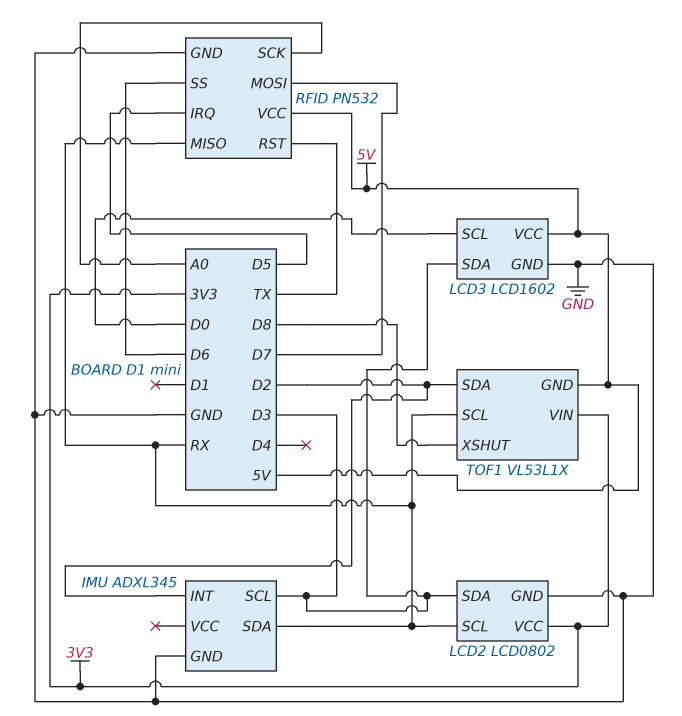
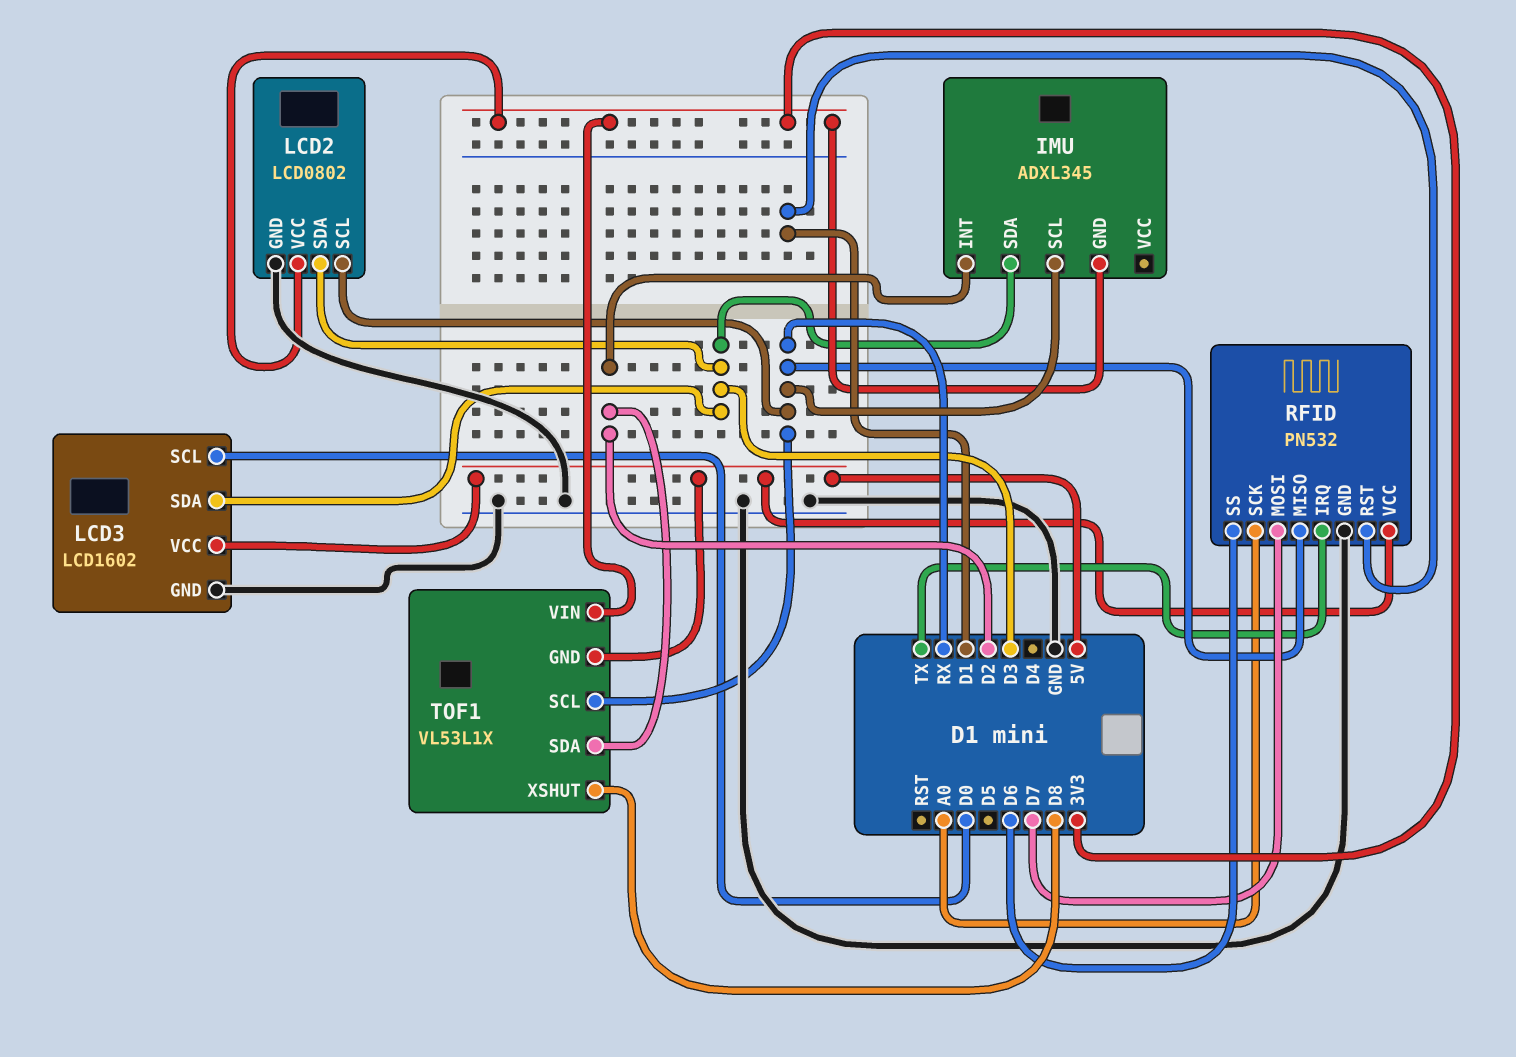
IMU pin GND: GND -> 3V3
IMU pin SCL: D3 -> RX
IMU pin SDA: RX -> D3
RFID pin IRQ: D5 -> TX
RFID pin RST: TX -> D1

